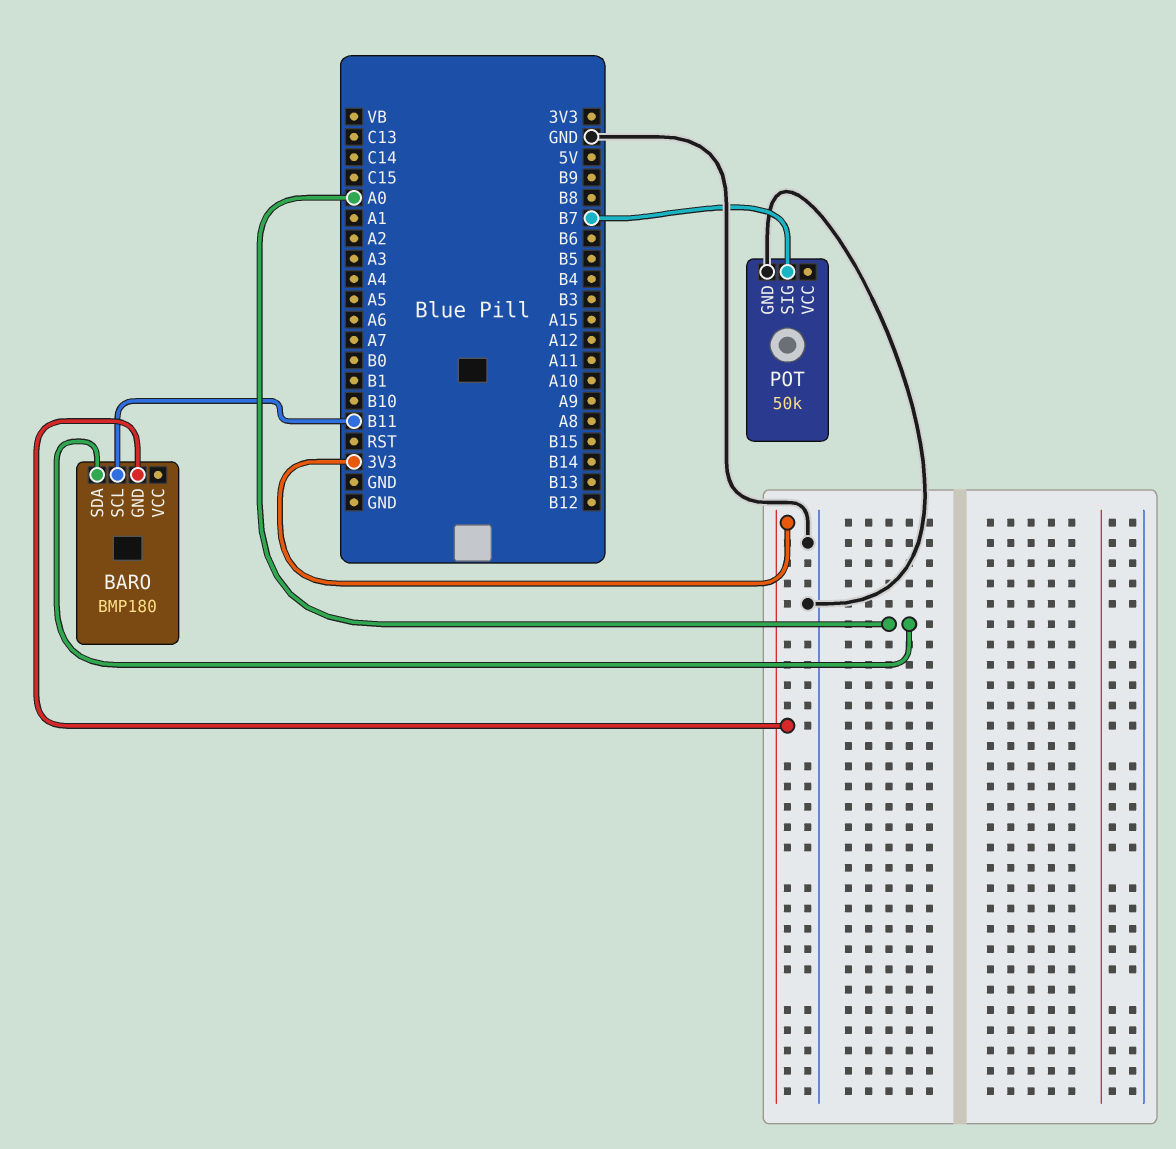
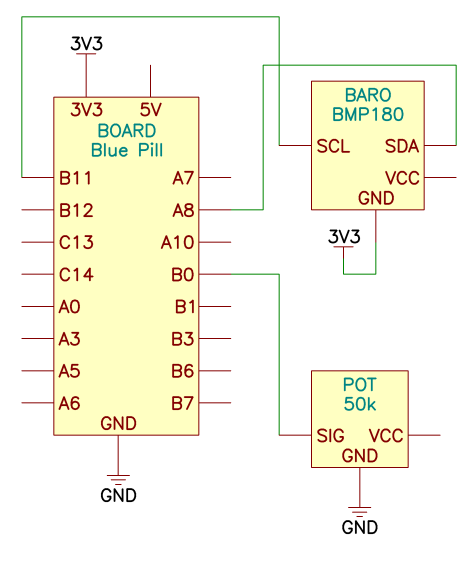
BARO pin SDA: A0 -> A8
POT pin SIG: B7 -> B0

